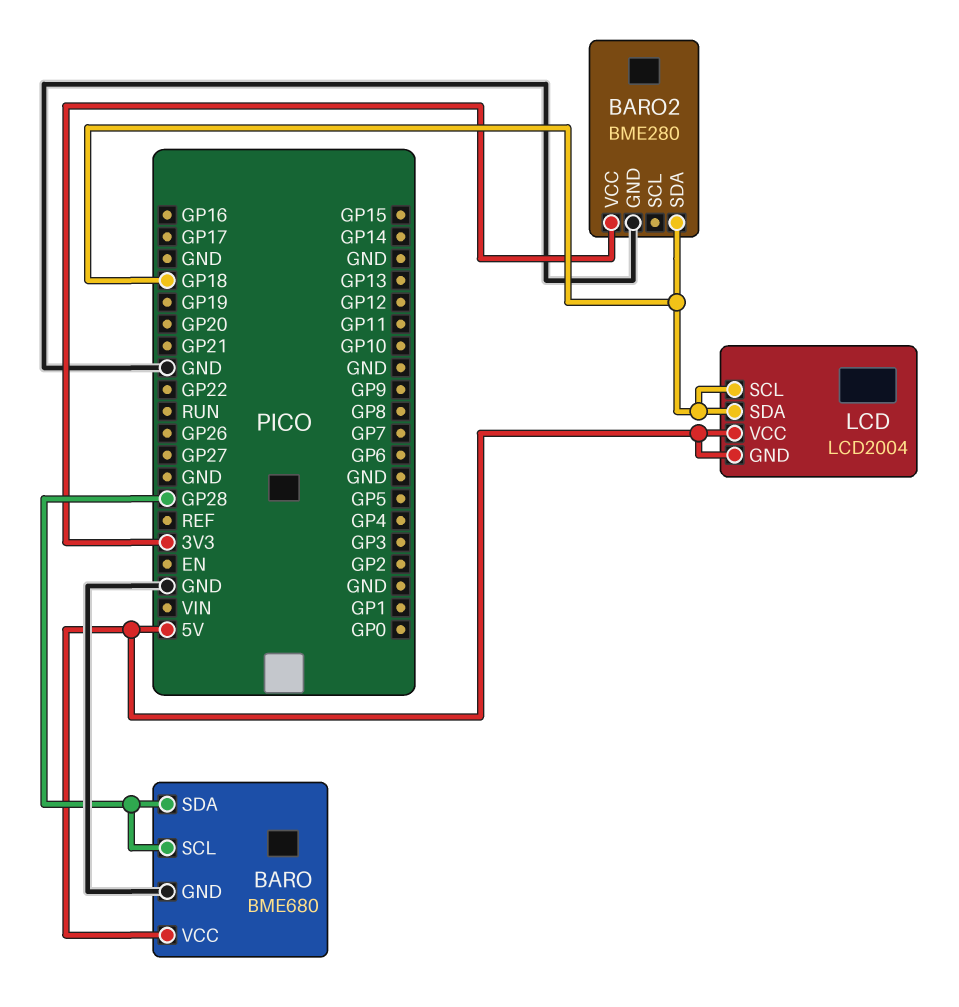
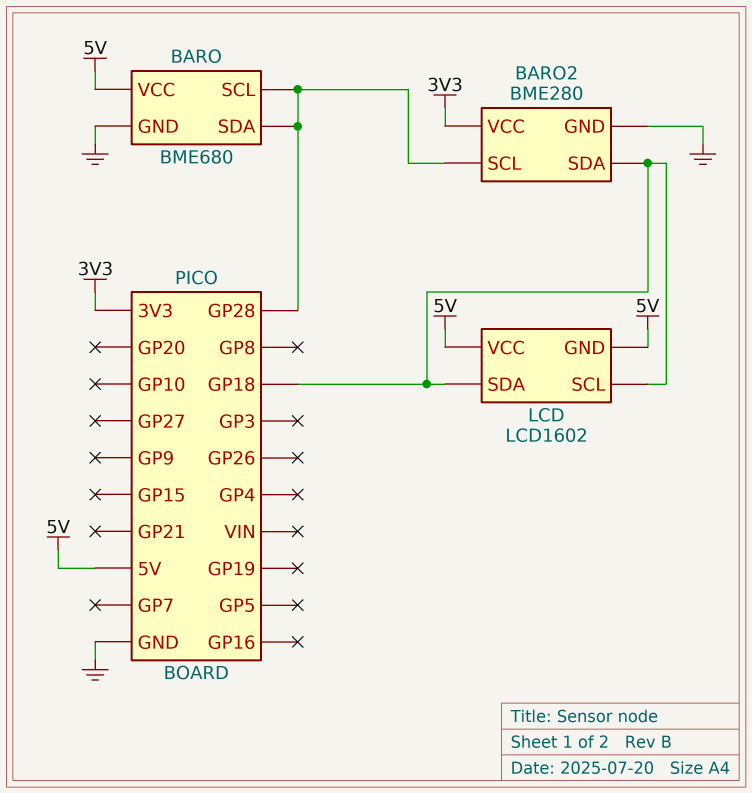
BARO2 pin SCL: none -> GP28
LCD: LCD2004 -> LCD1602

